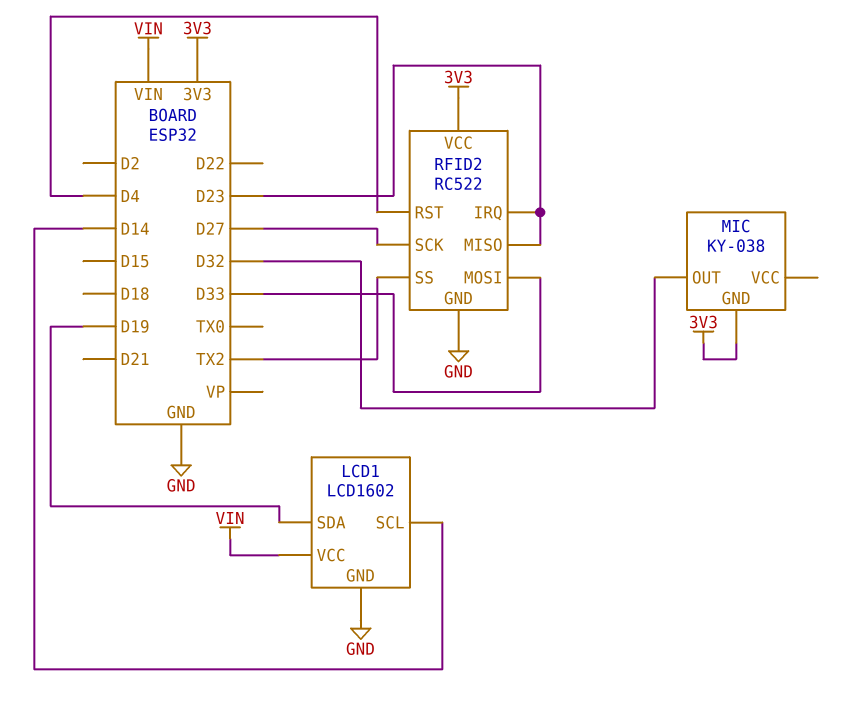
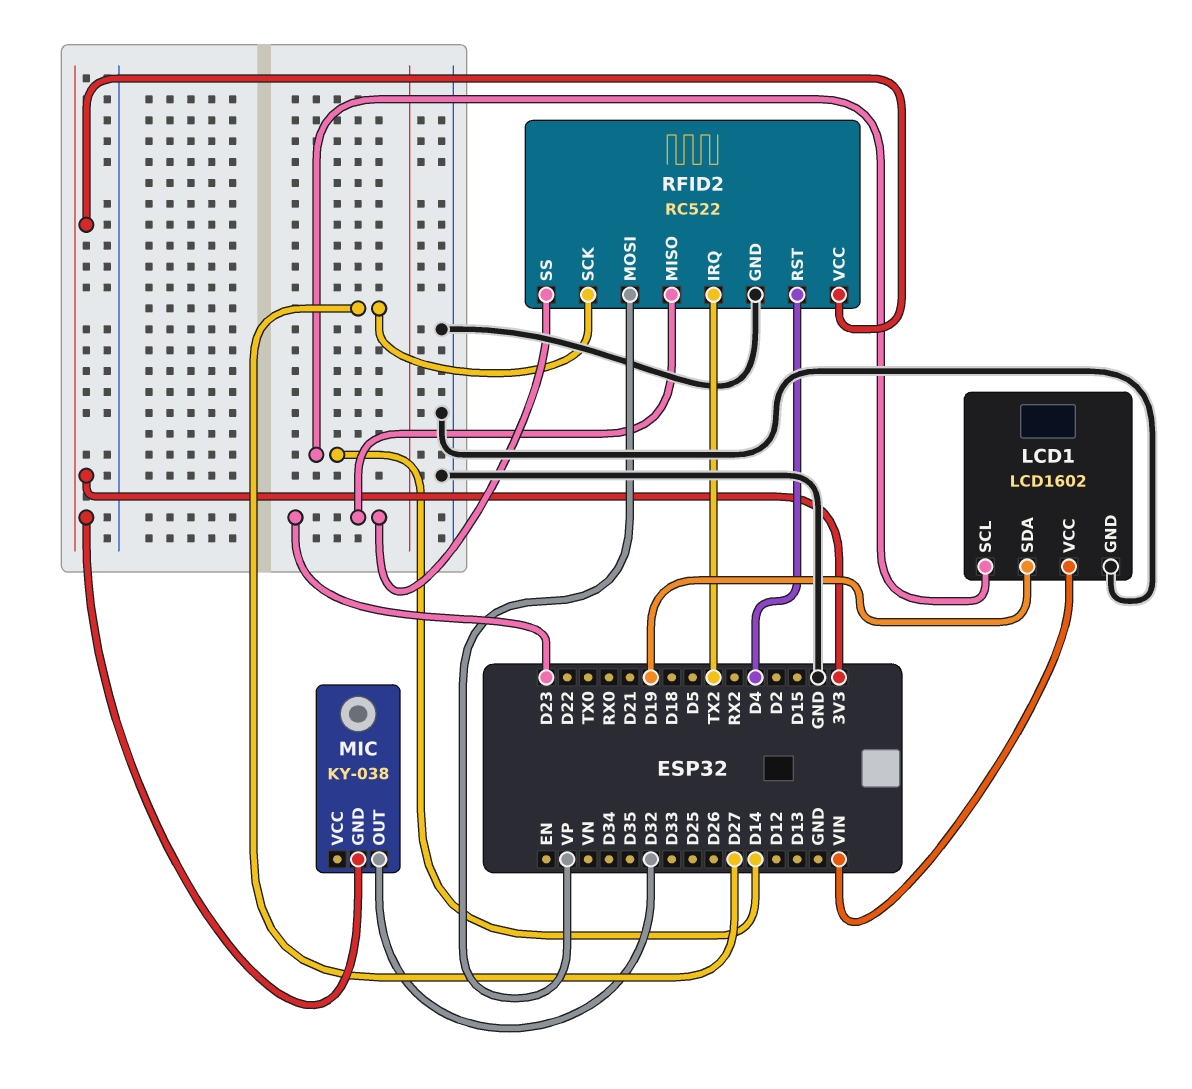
RFID2 pin IRQ: D23 -> TX2
RFID2 pin MOSI: D33 -> VP
RFID2 pin SS: TX2 -> D23

